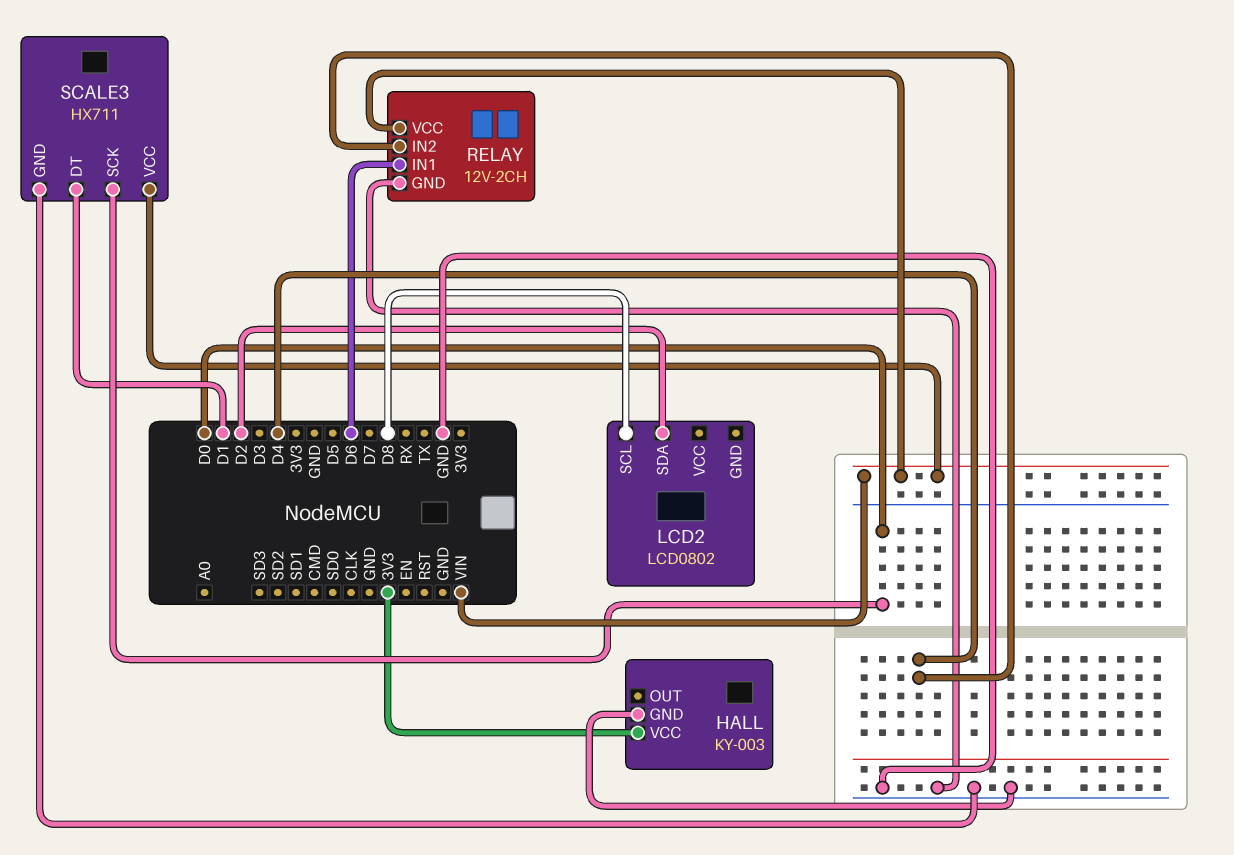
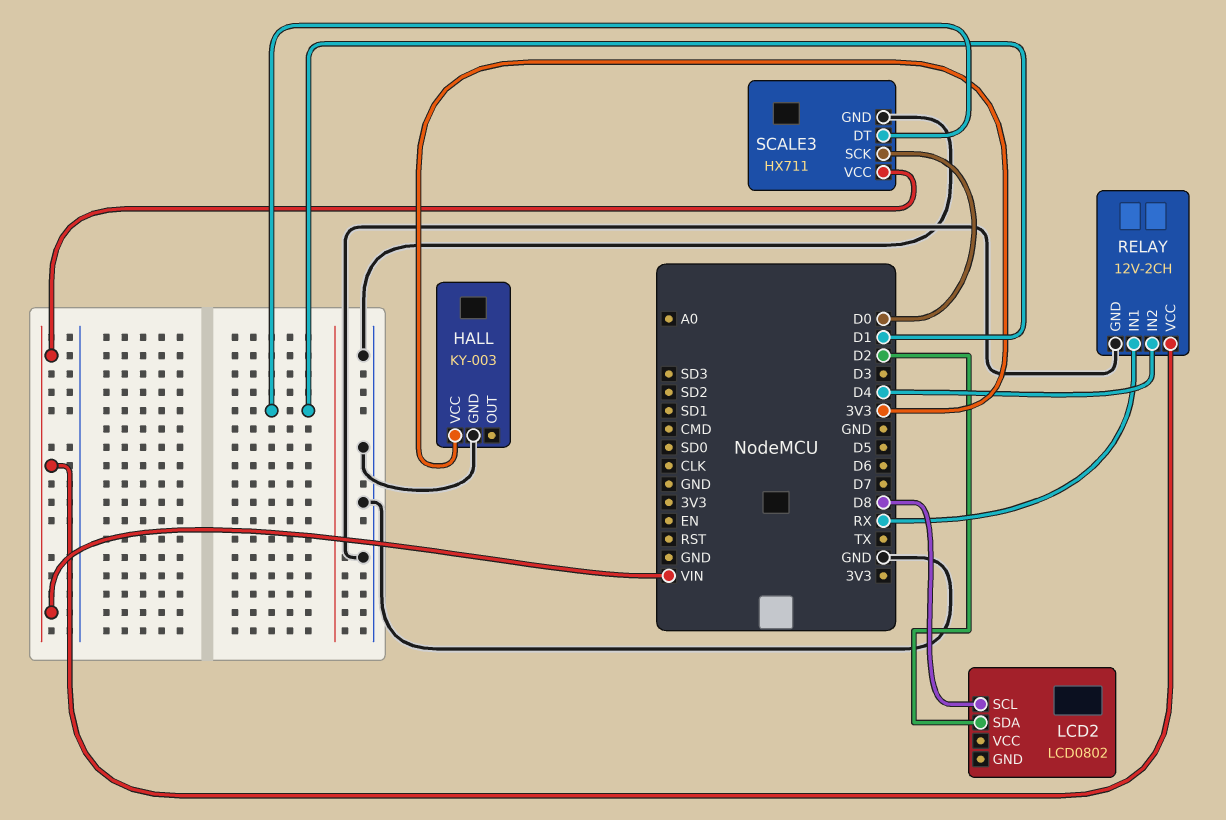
RELAY pin IN1: D6 -> RX

